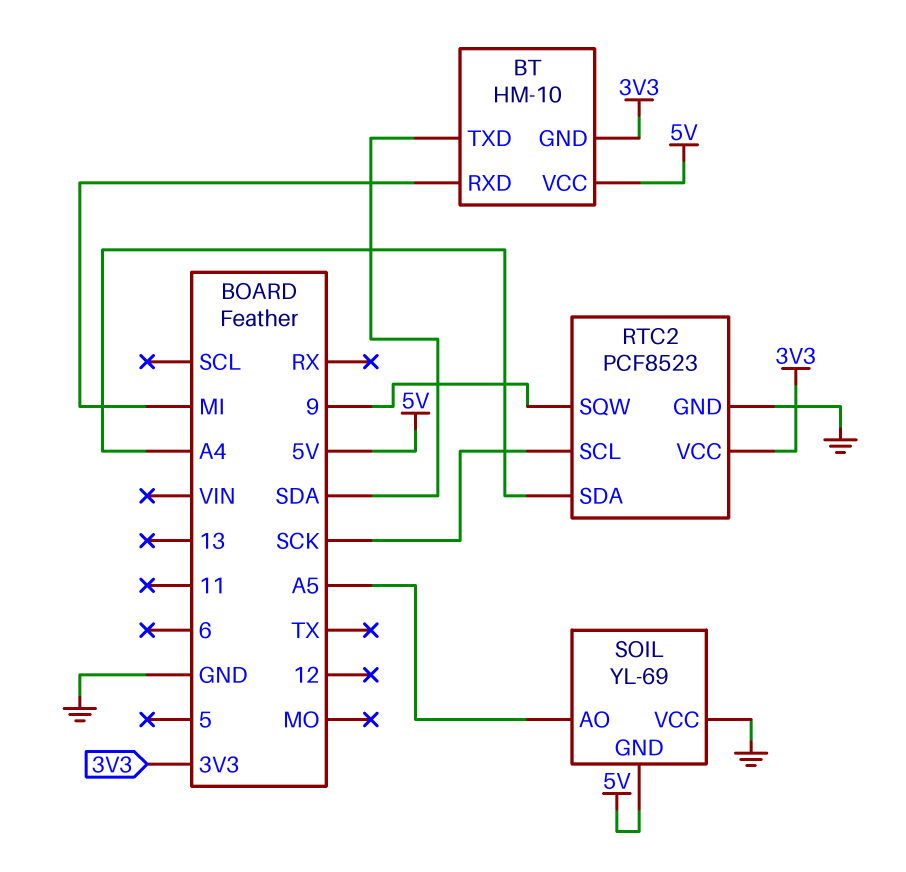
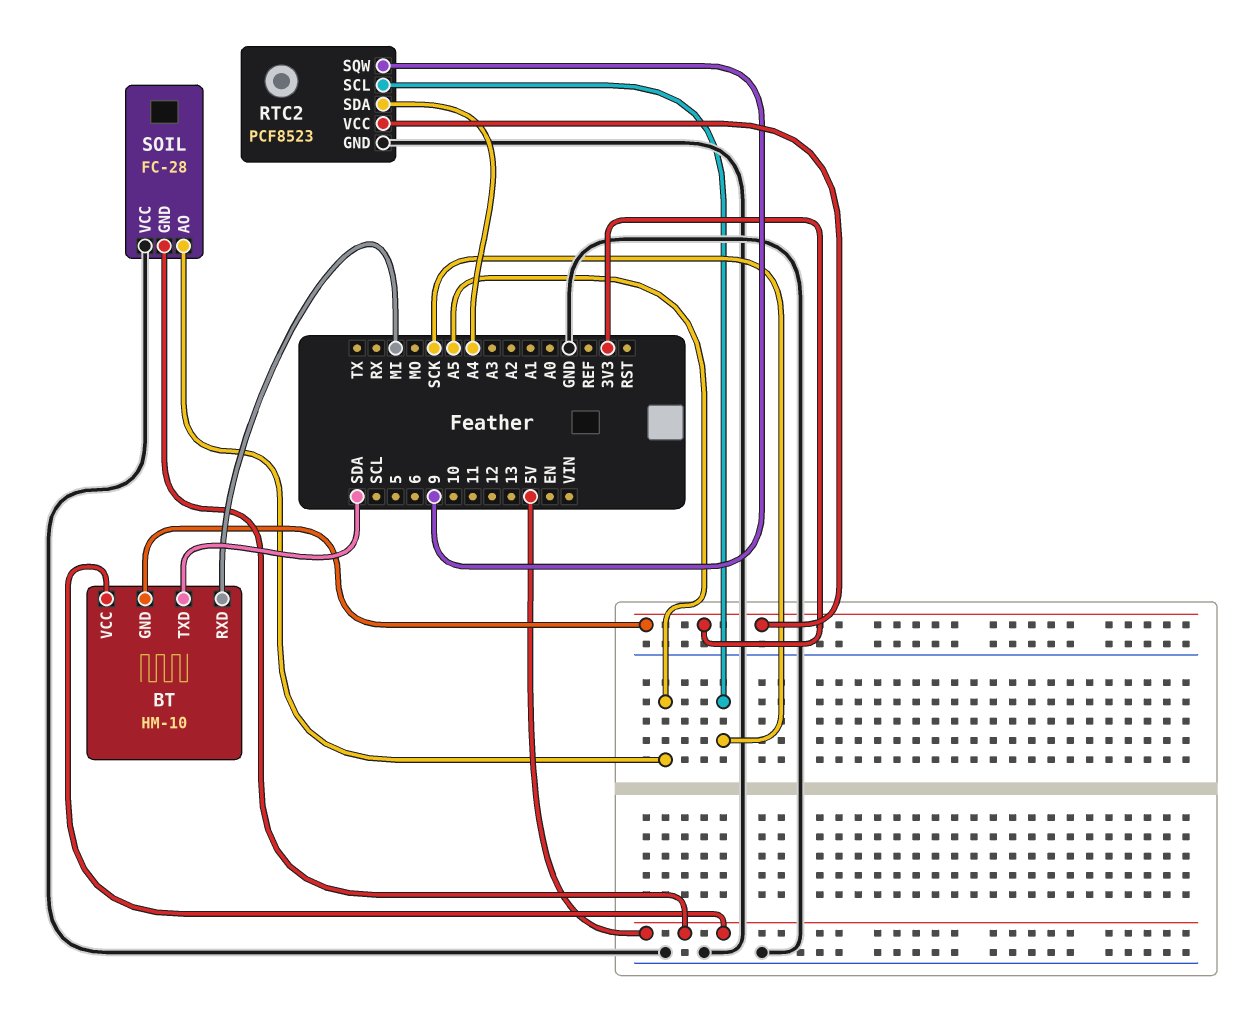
SOIL: YL-69 -> FC-28

